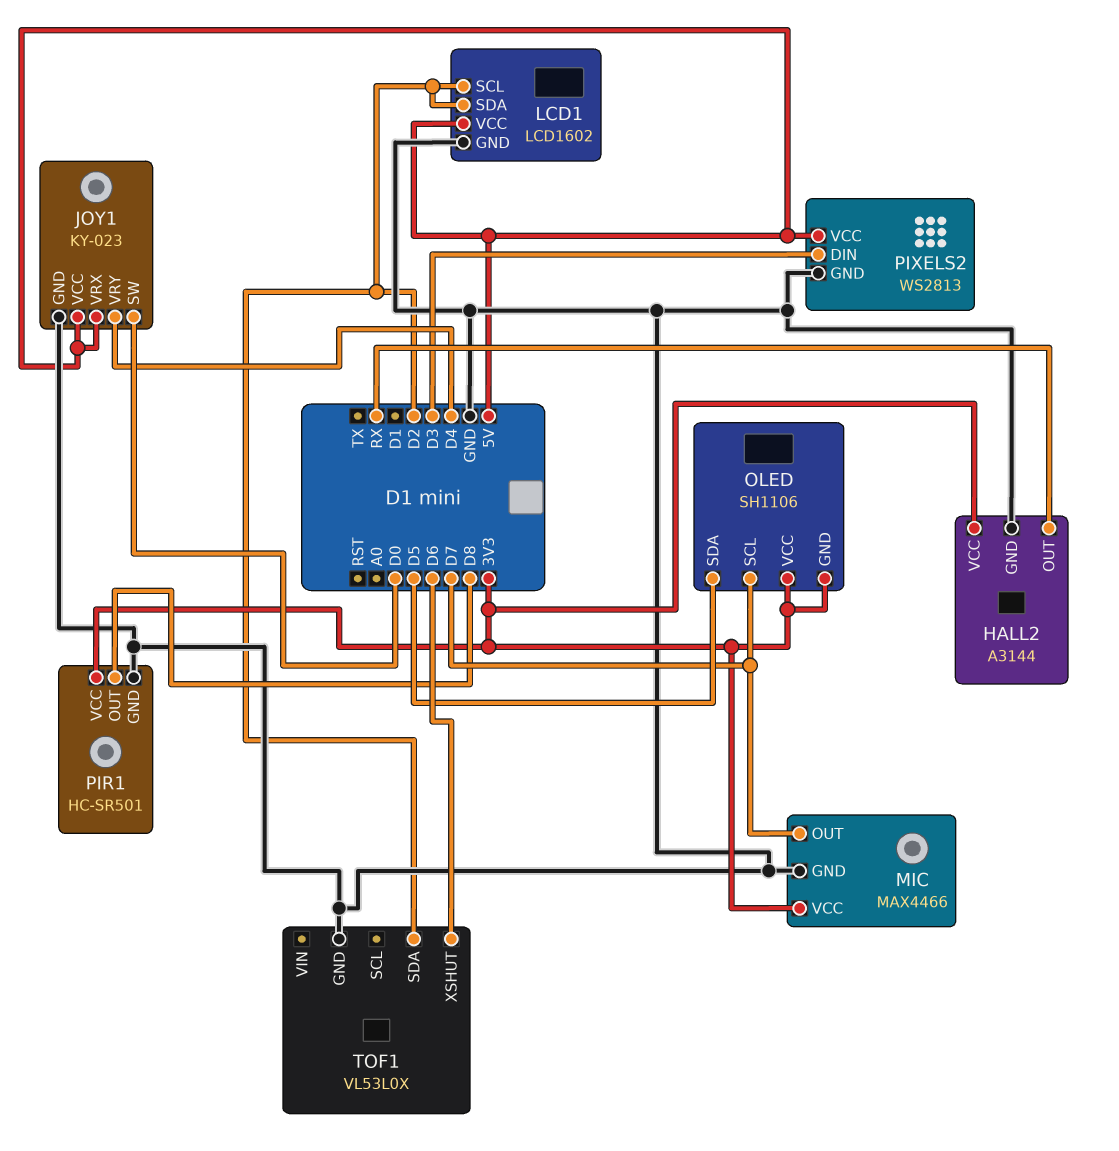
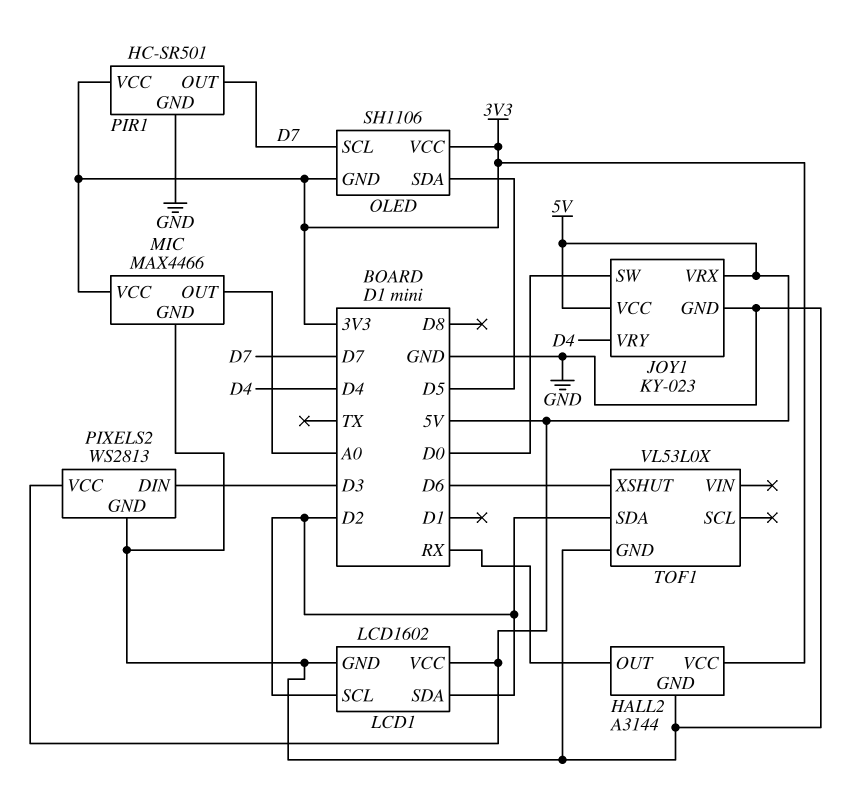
MIC pin OUT: D7 -> A0
PIR1 pin OUT: D8 -> D7

